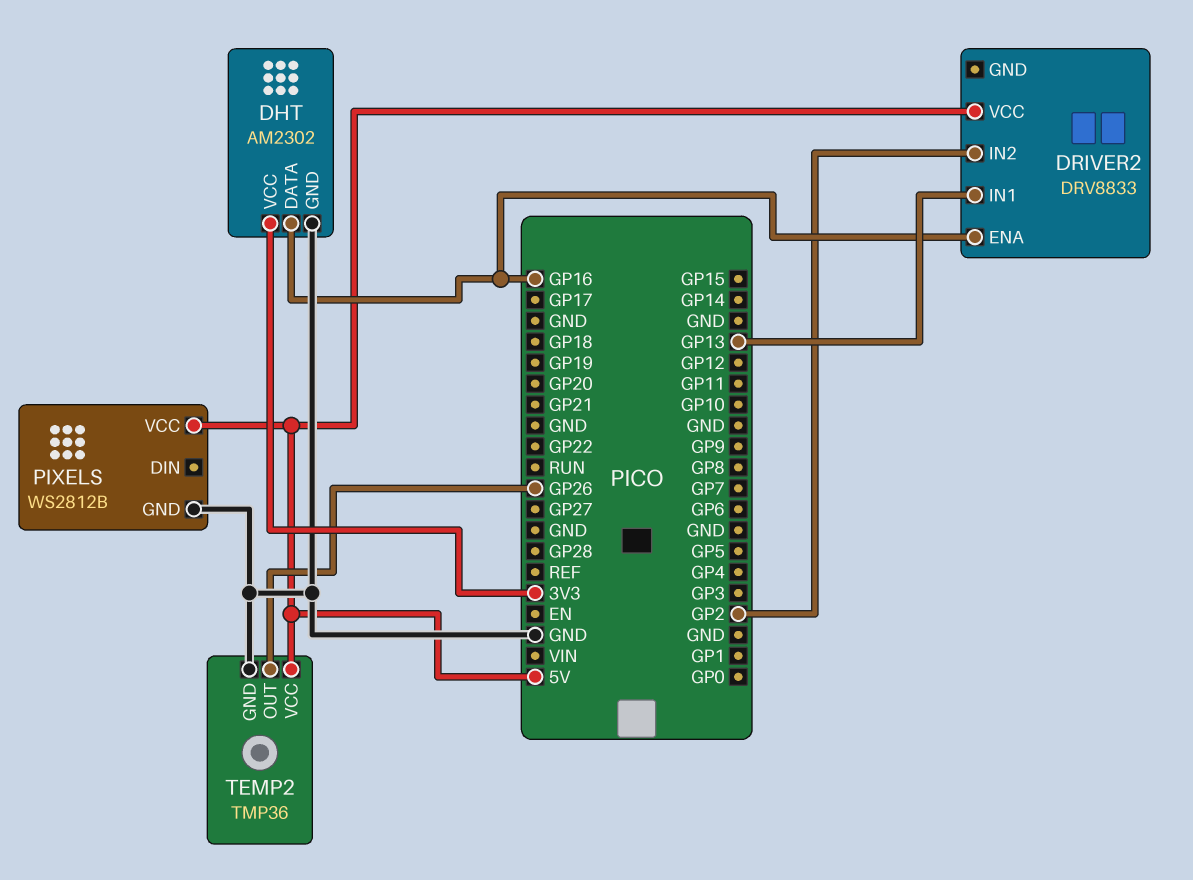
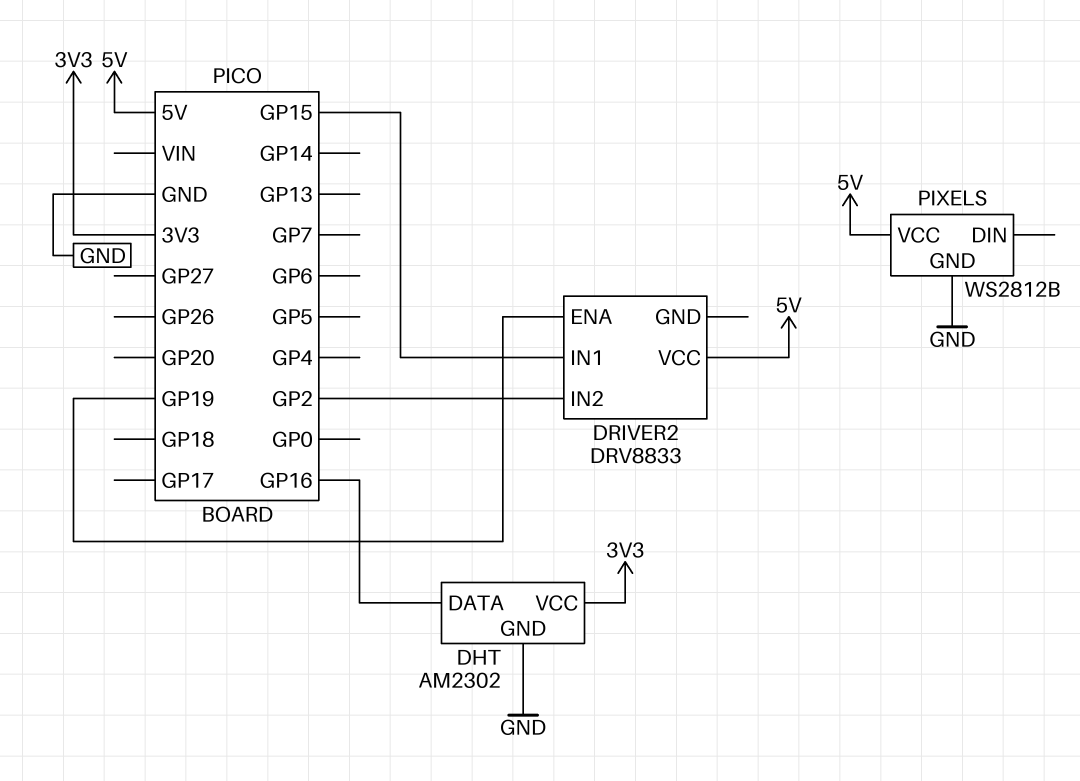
DRIVER2 pin ENA: GP16 -> GP19
DRIVER2 pin IN1: GP13 -> GP15
TEMP2: TMP36 -> none
TEMP2 pin GND: GND -> none
TEMP2 pin OUT: GP26 -> none
TEMP2 pin VCC: 5V -> none

